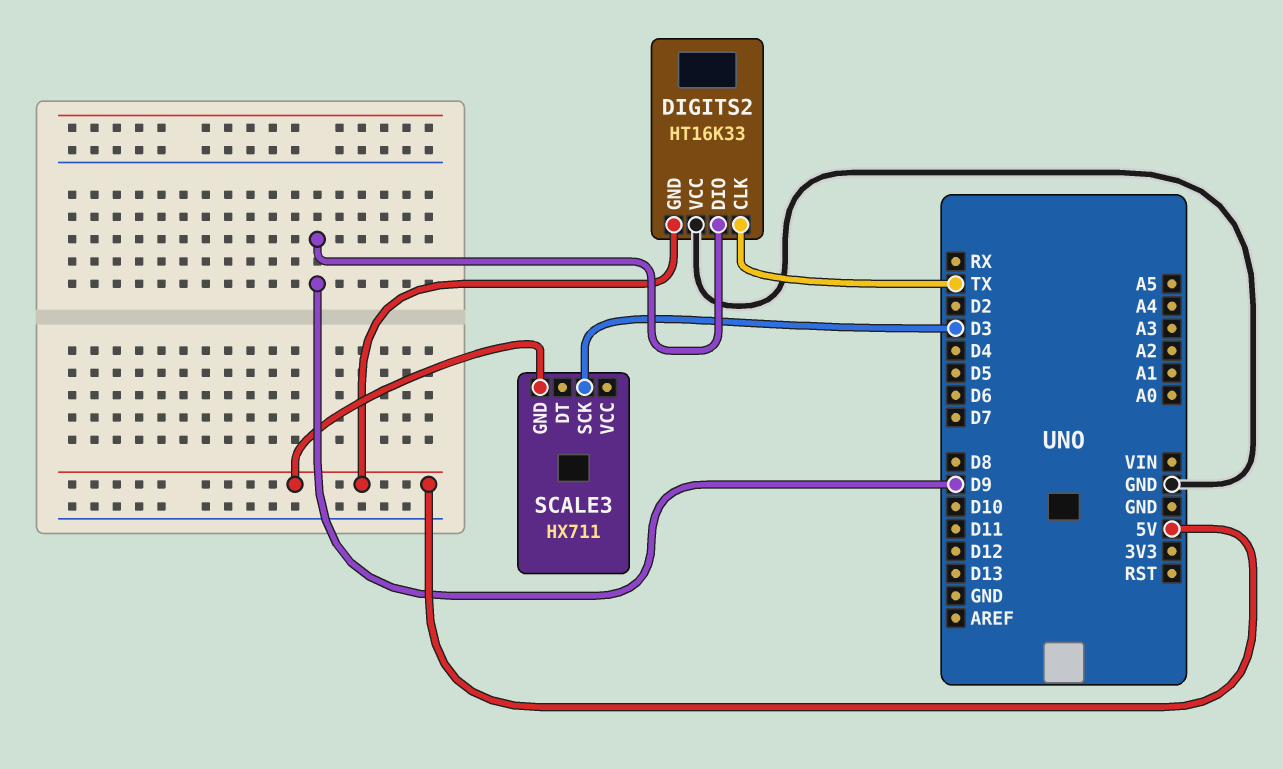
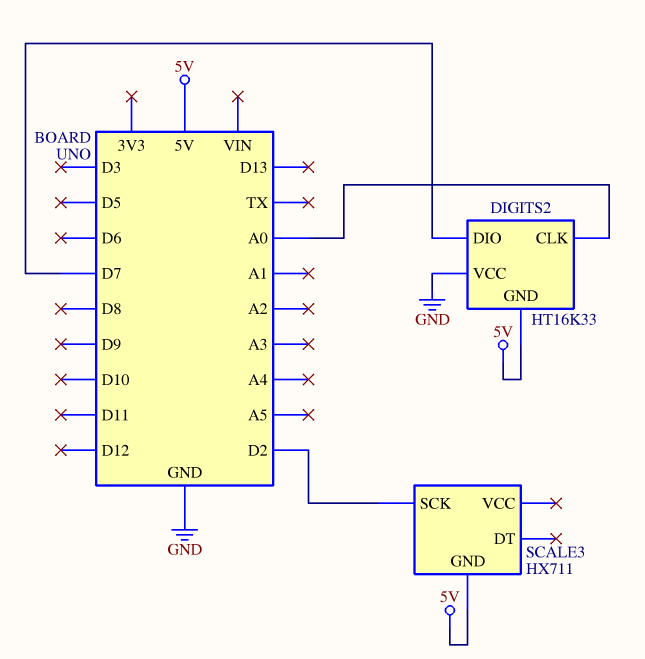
DIGITS2 pin CLK: TX -> A0
DIGITS2 pin DIO: D9 -> D7
SCALE3 pin SCK: D3 -> D2

